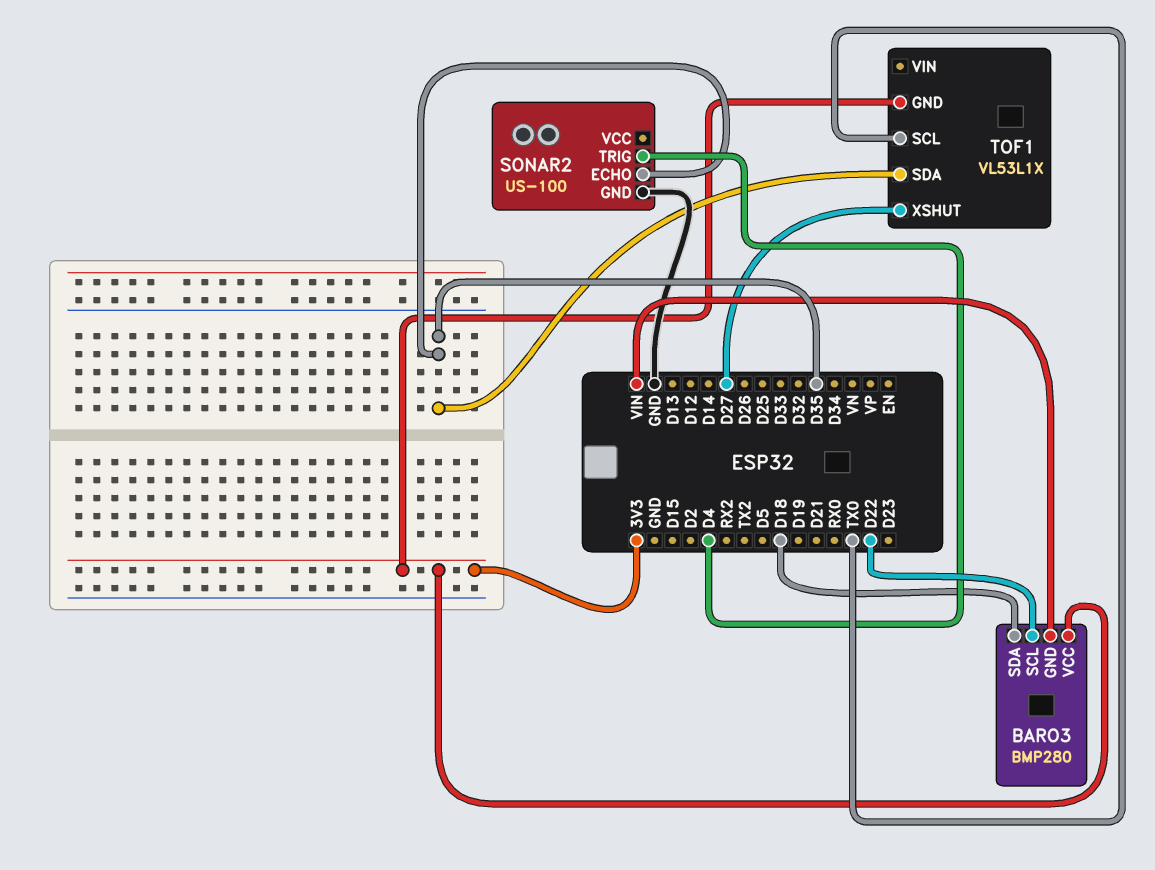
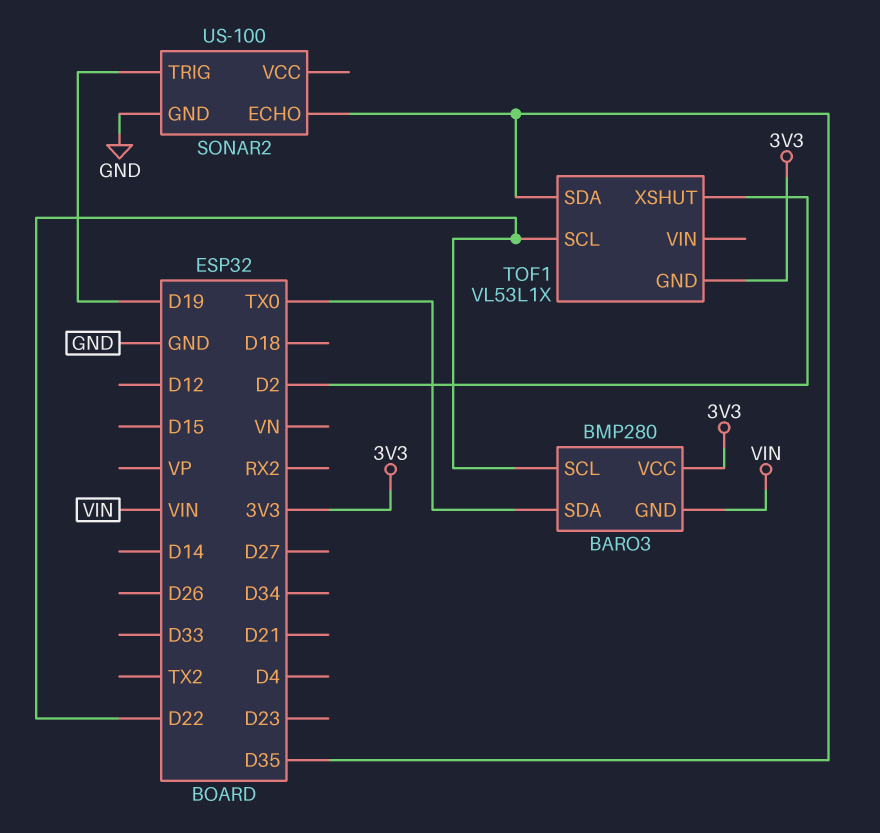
BARO3 pin SDA: D18 -> TX0
SONAR2 pin TRIG: D4 -> D19
TOF1 pin SCL: TX0 -> D22
TOF1 pin XSHUT: D27 -> D2

